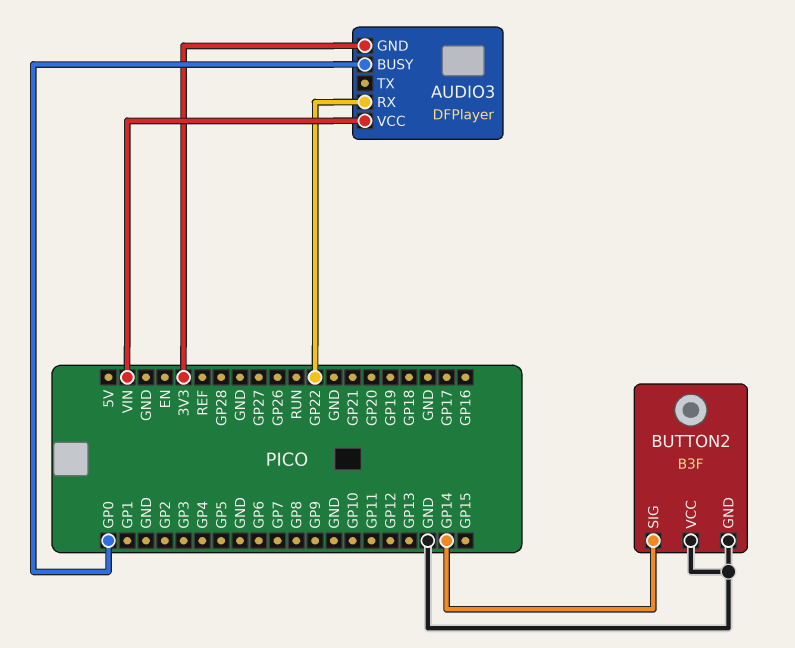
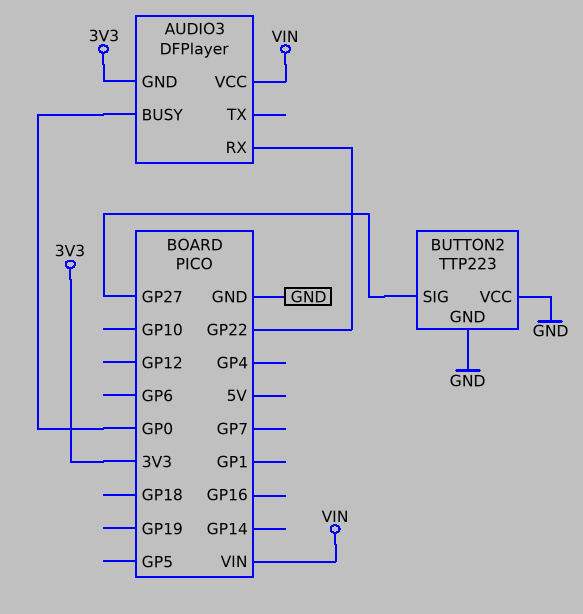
BUTTON2: B3F -> TTP223
BUTTON2 pin SIG: GP14 -> GP27

